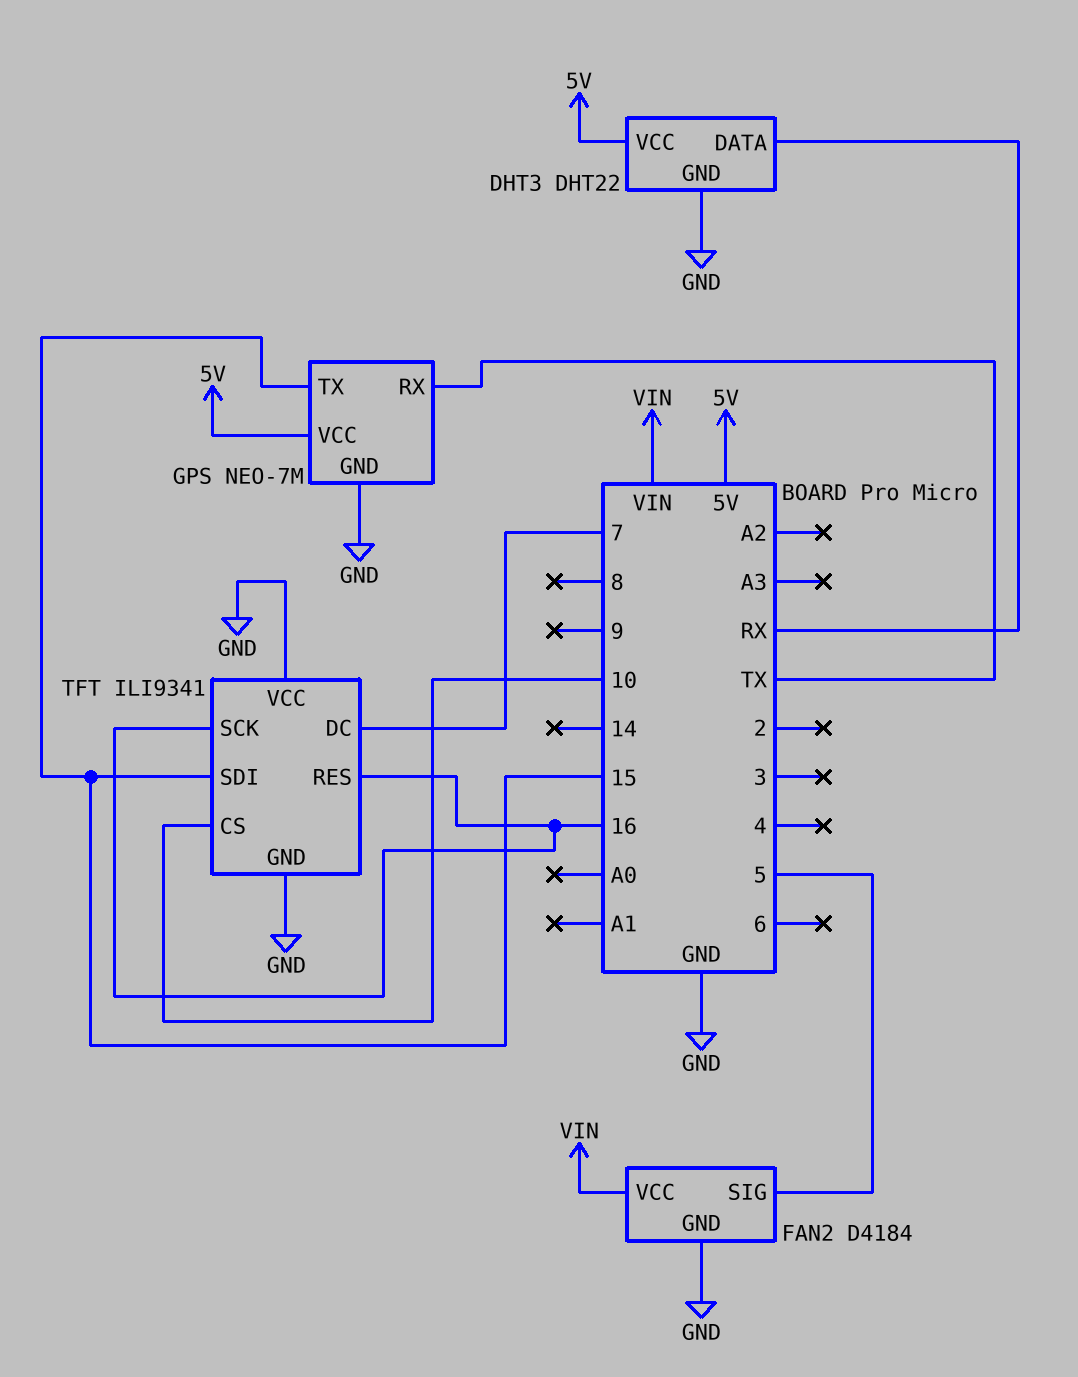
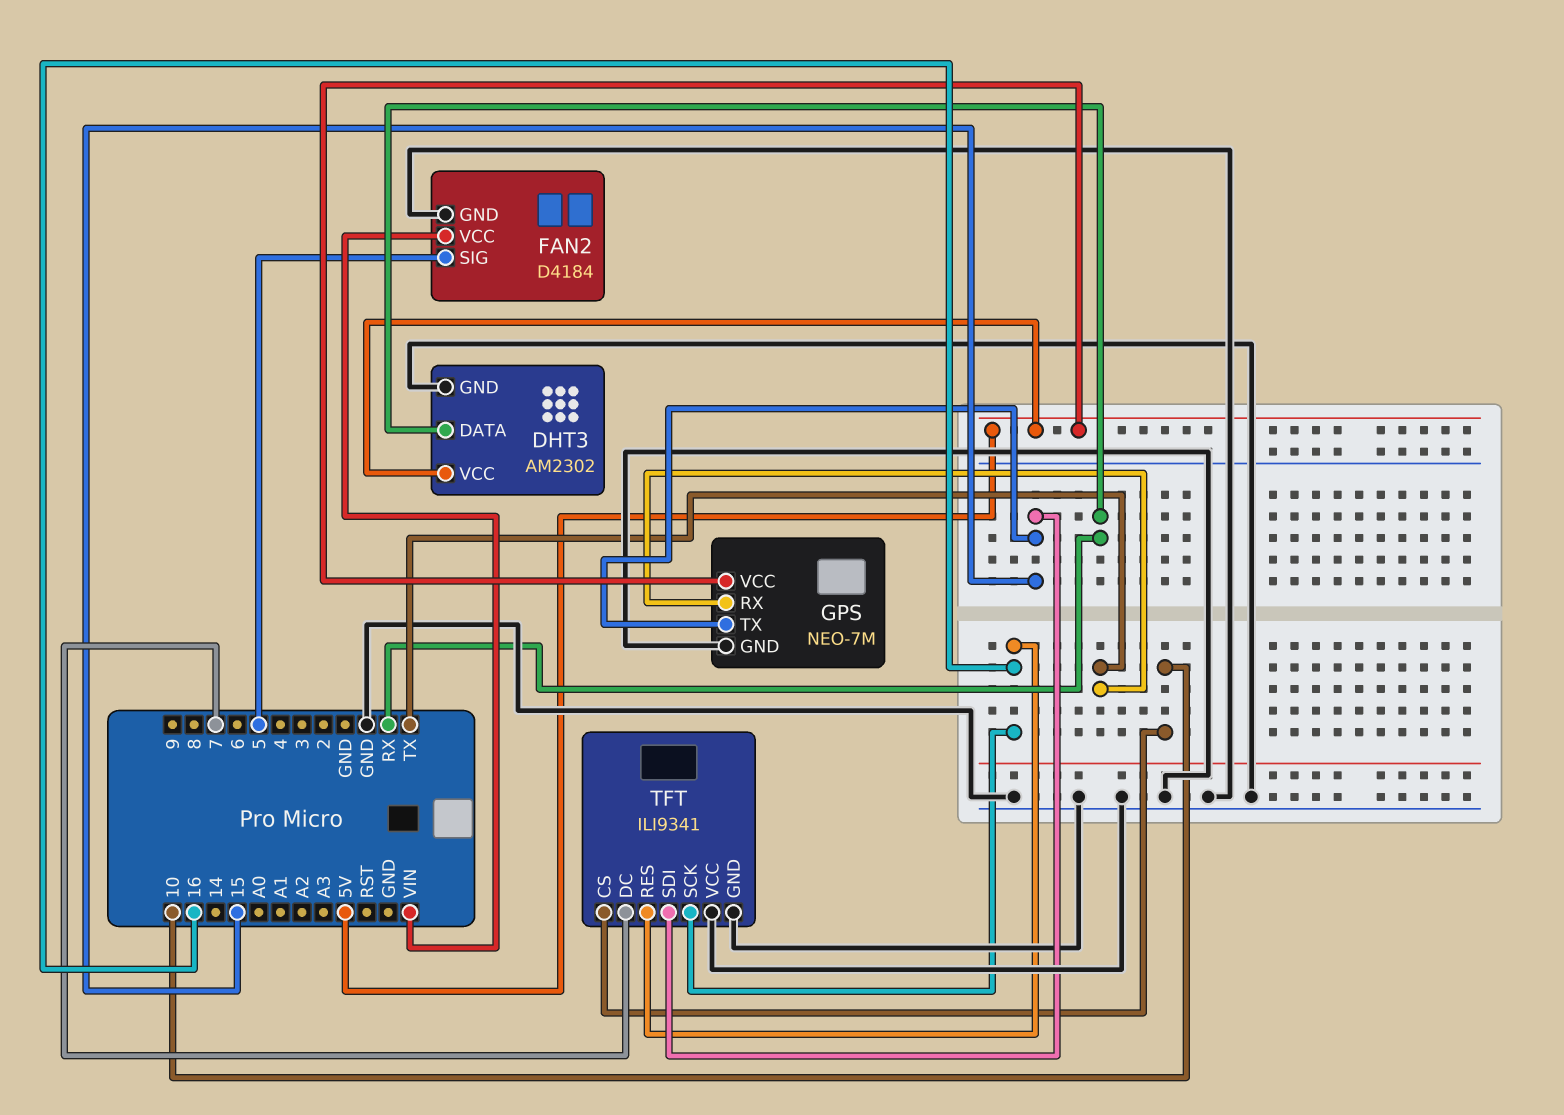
DHT3: DHT22 -> AM2302

